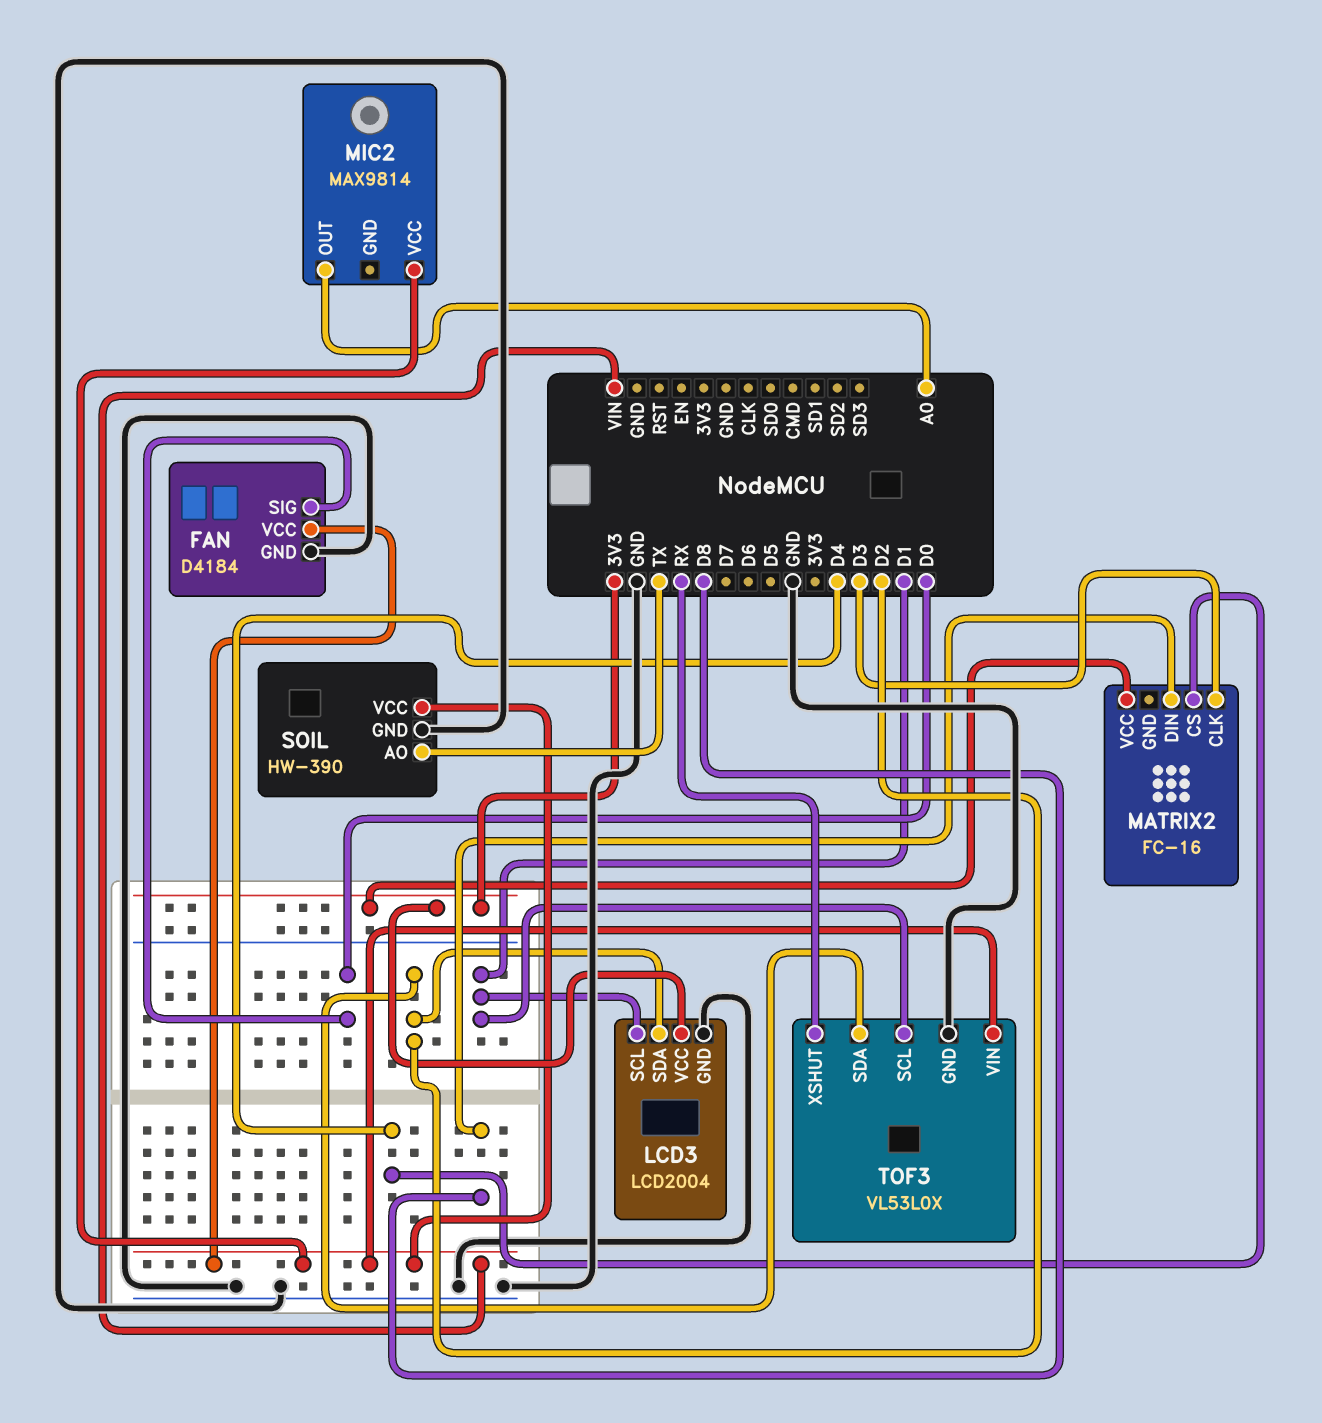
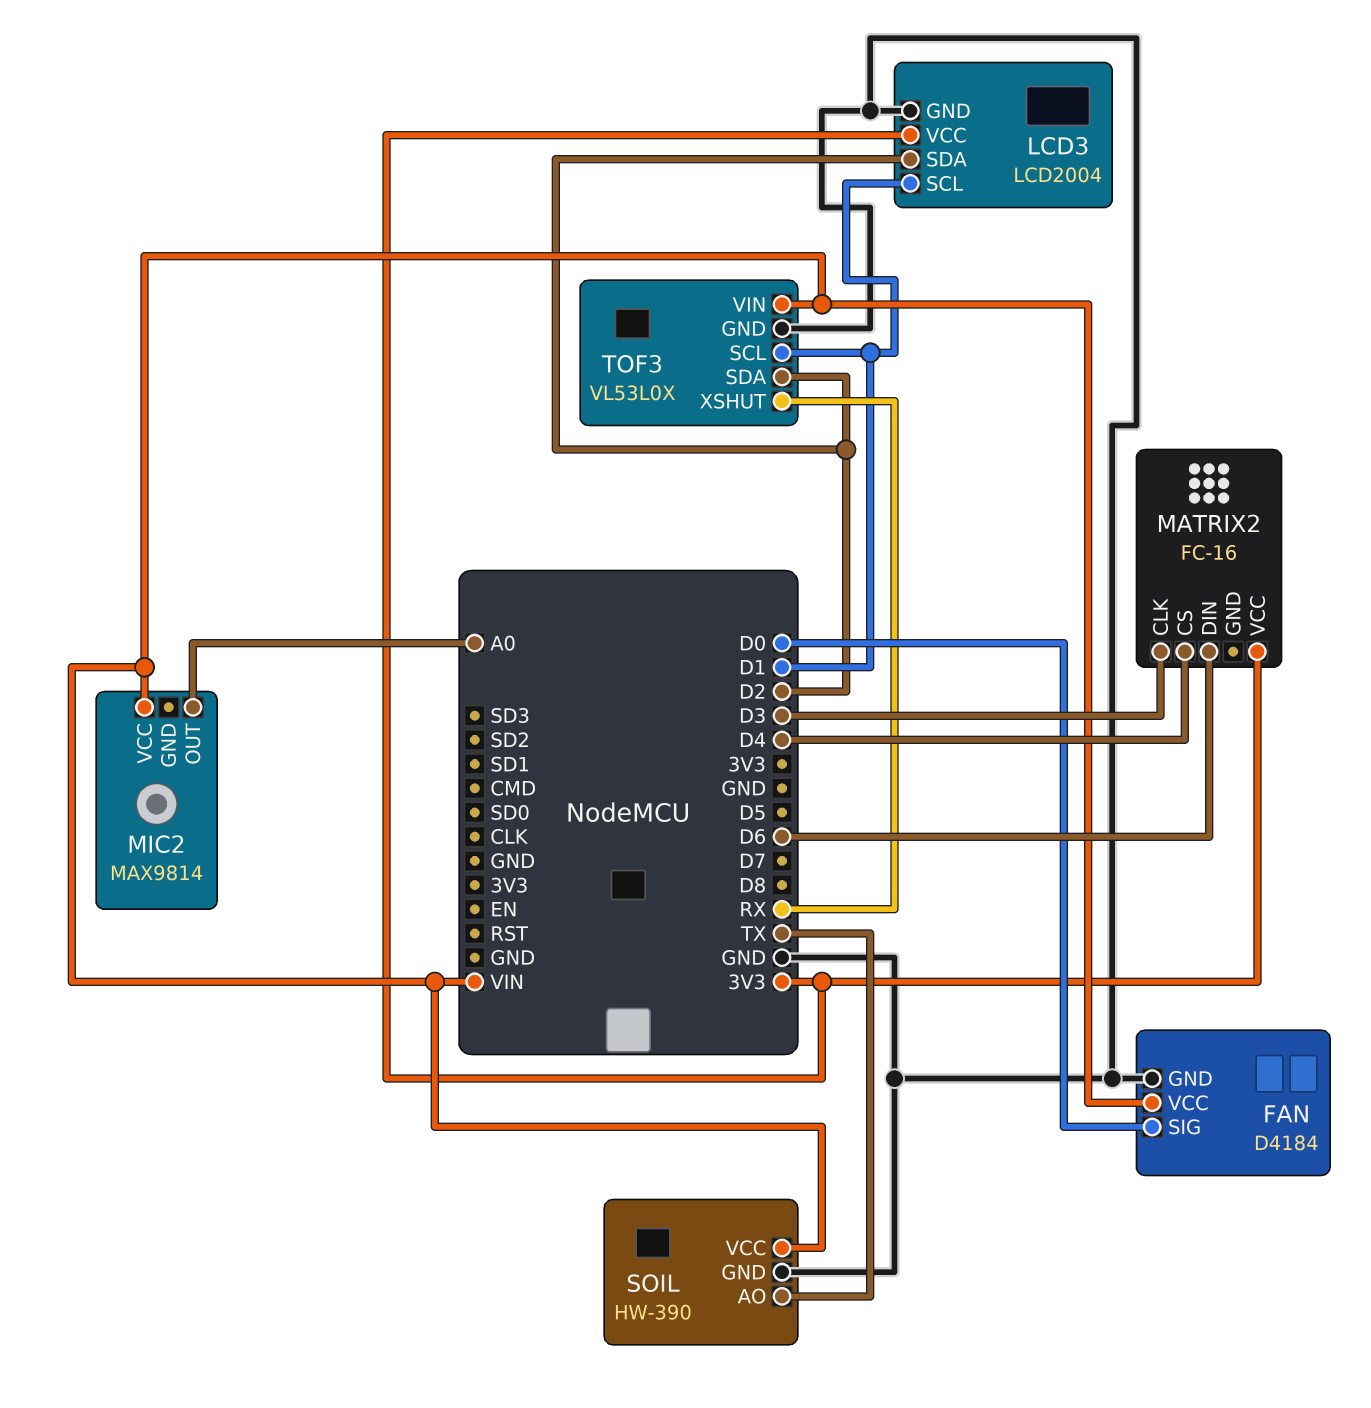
MATRIX2 pin DIN: D8 -> D6

